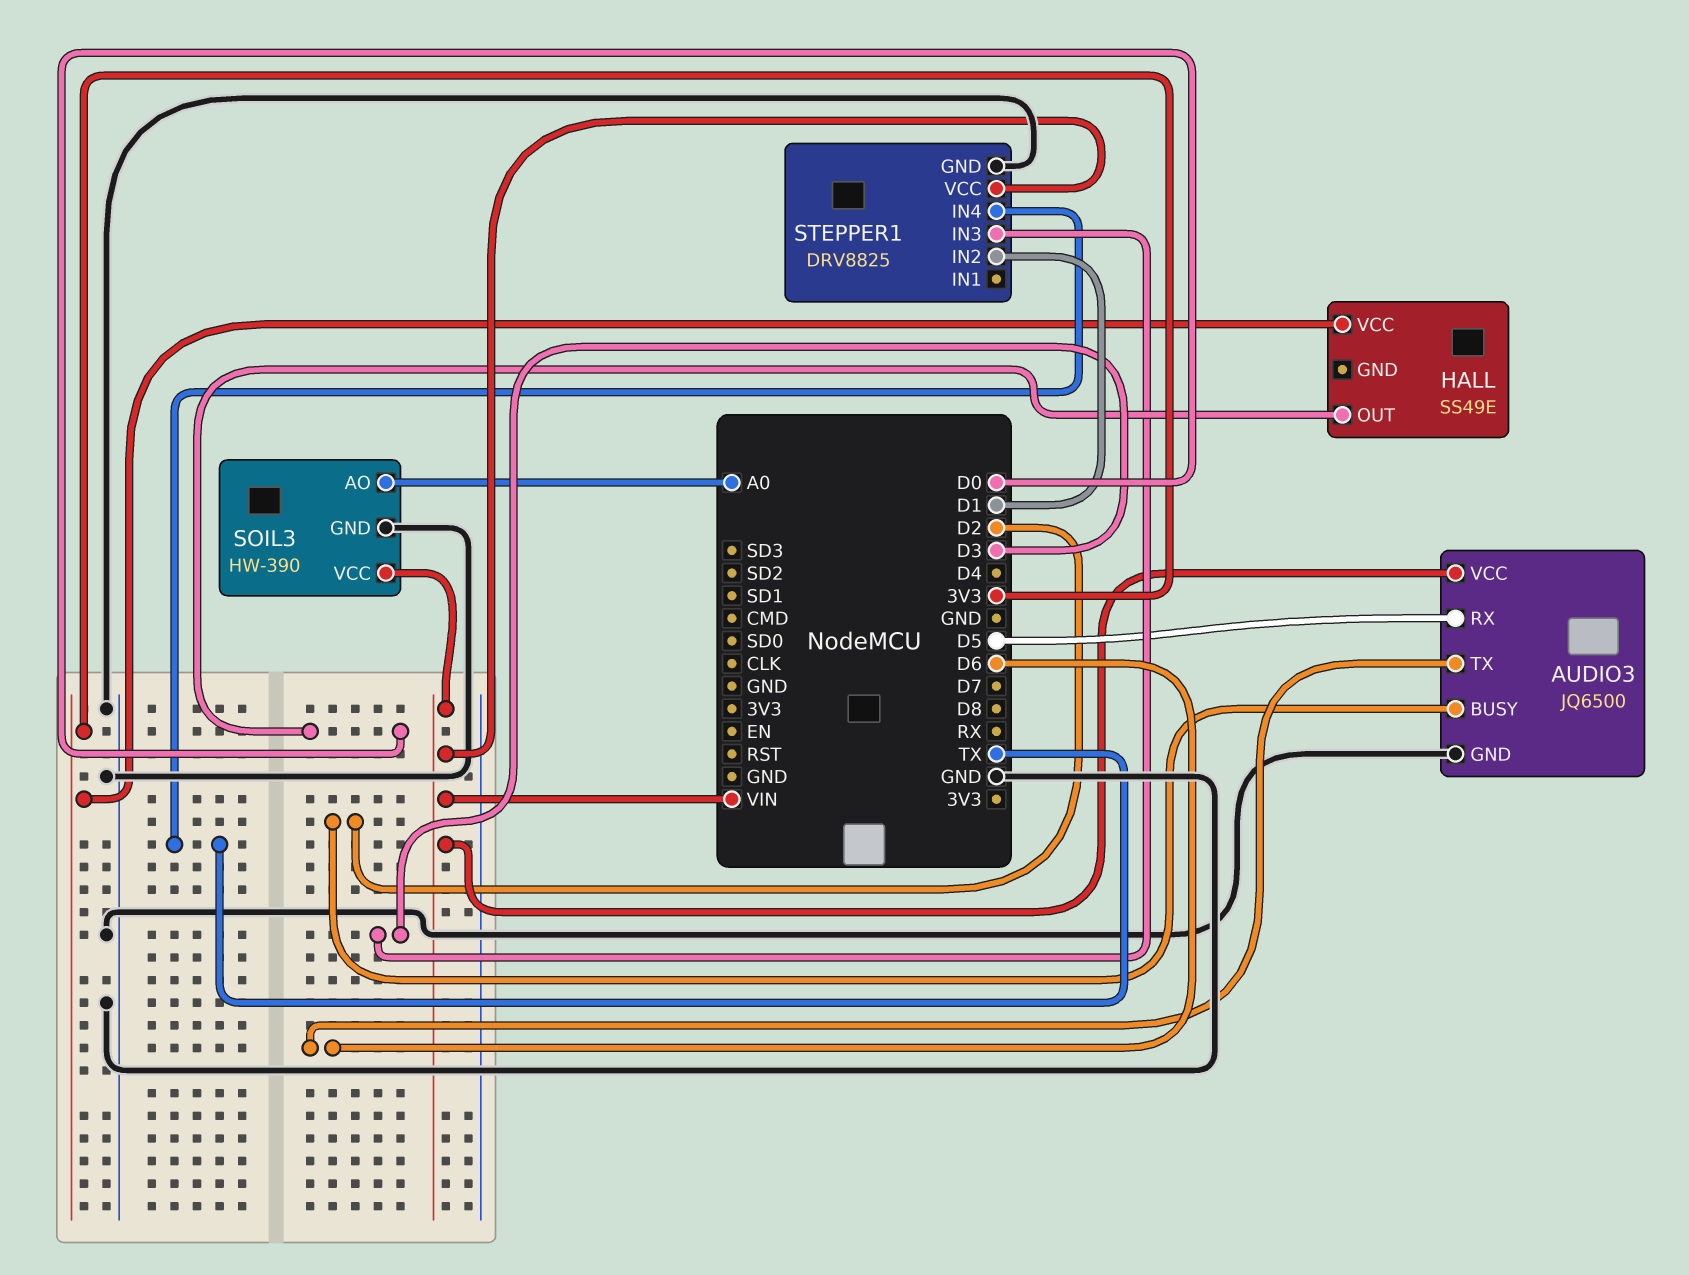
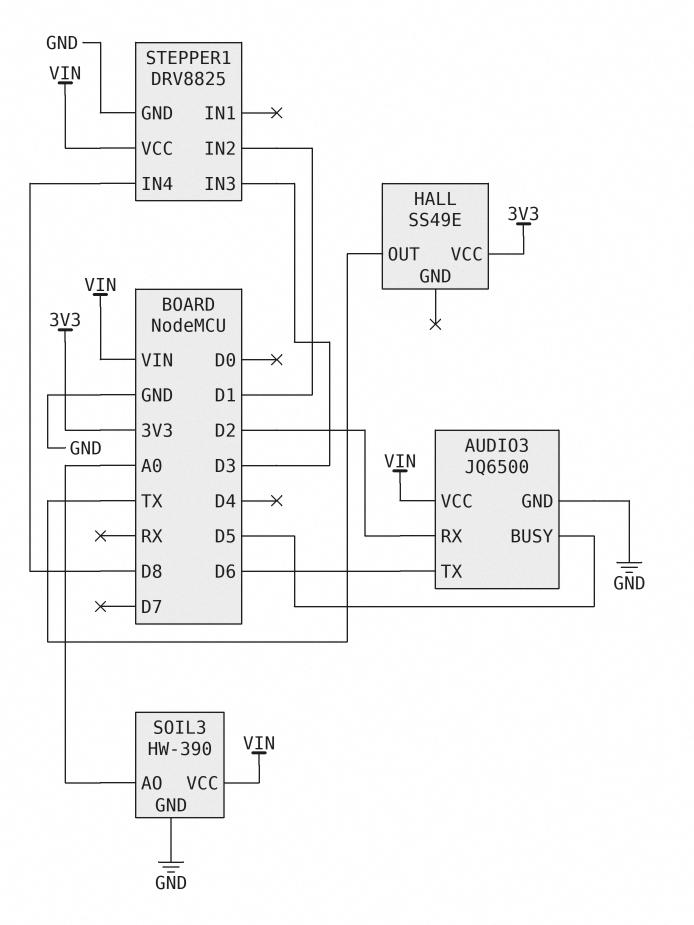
AUDIO3 pin BUSY: D2 -> D5
AUDIO3 pin RX: D5 -> D2
HALL pin OUT: D0 -> TX
STEPPER1 pin IN4: TX -> D8

